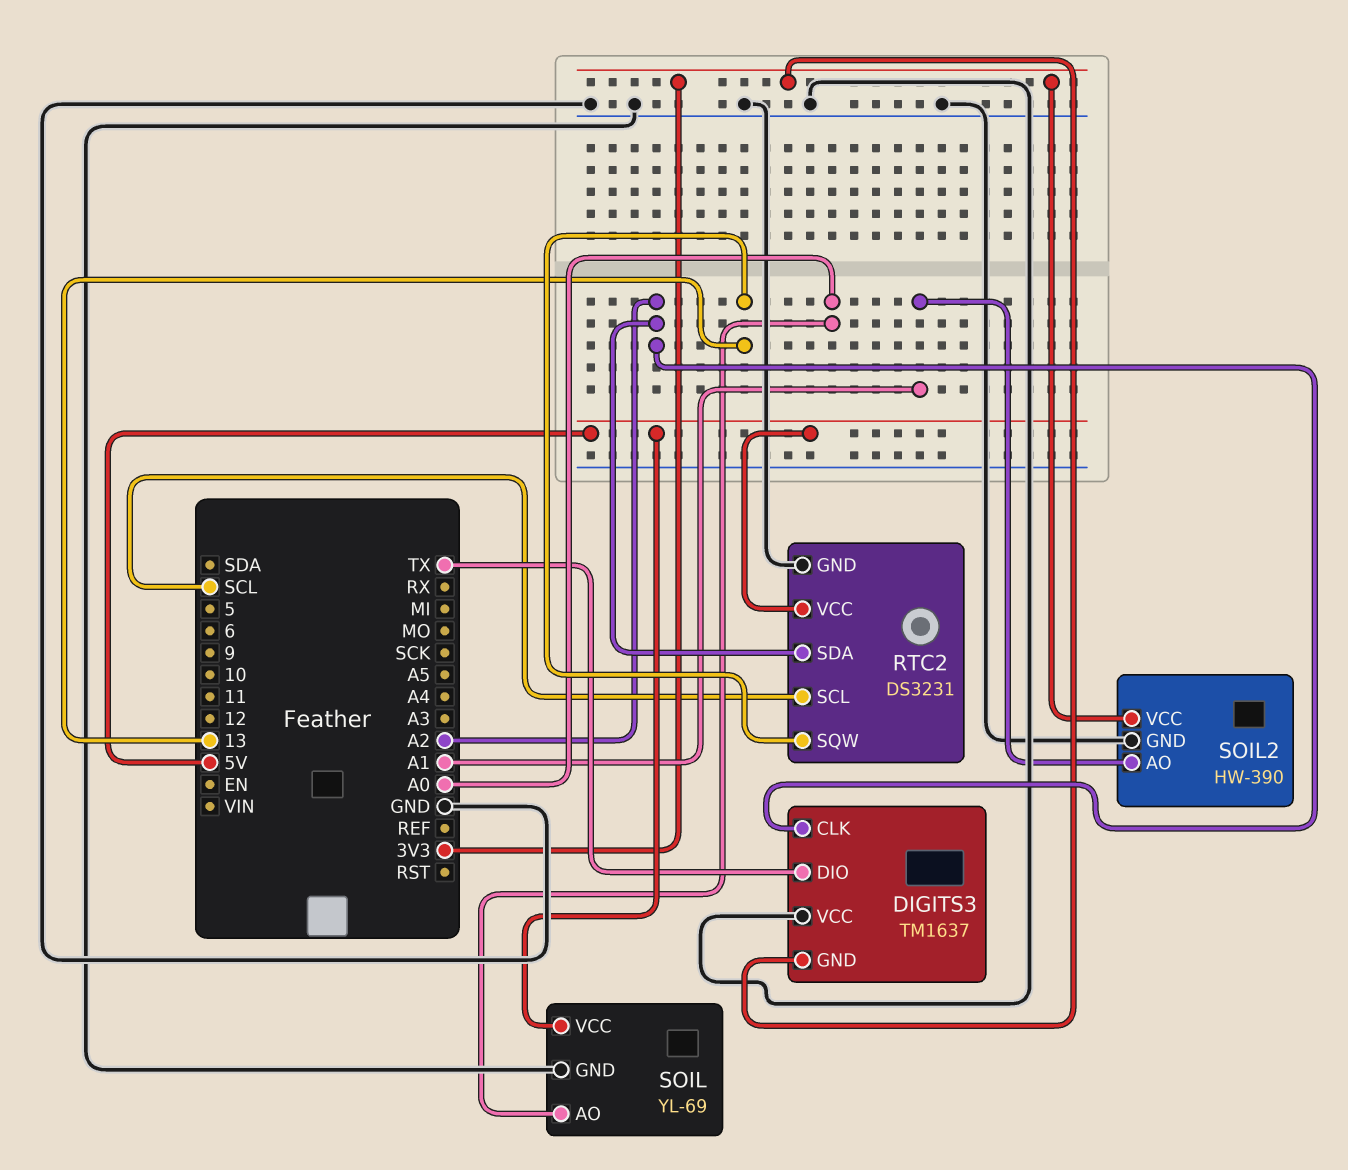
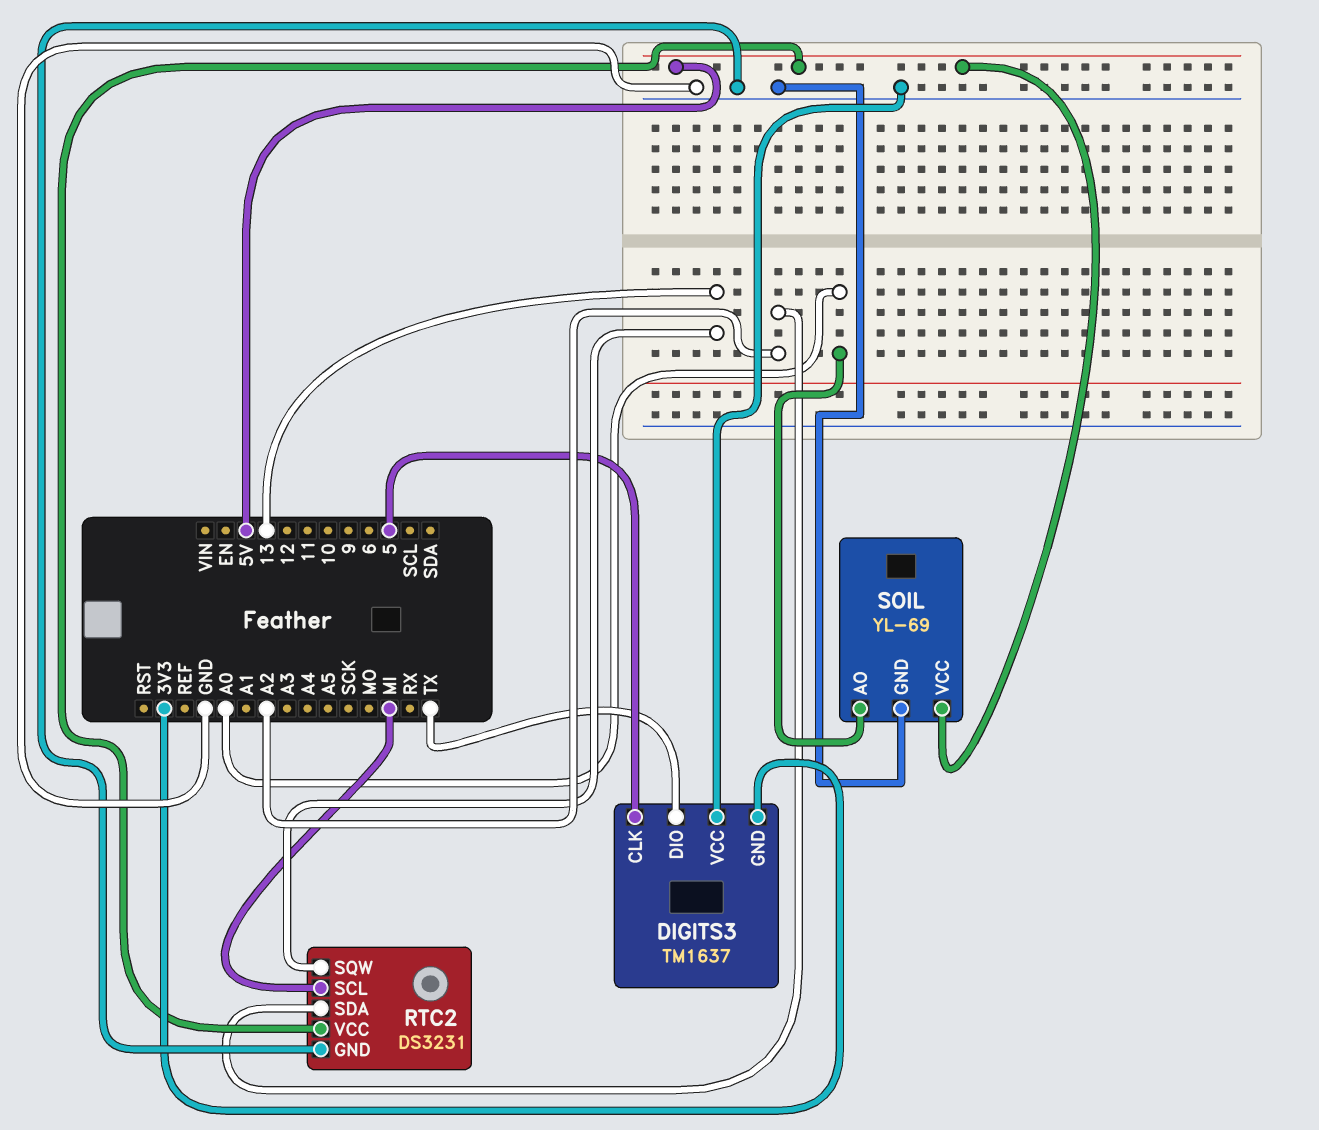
DIGITS3 pin CLK: A2 -> 5
RTC2 pin SCL: SCL -> MI
SOIL2: HW-390 -> none
SOIL2 pin AO: A1 -> none
SOIL2 pin GND: GND -> none
SOIL2 pin VCC: 3V3 -> none

